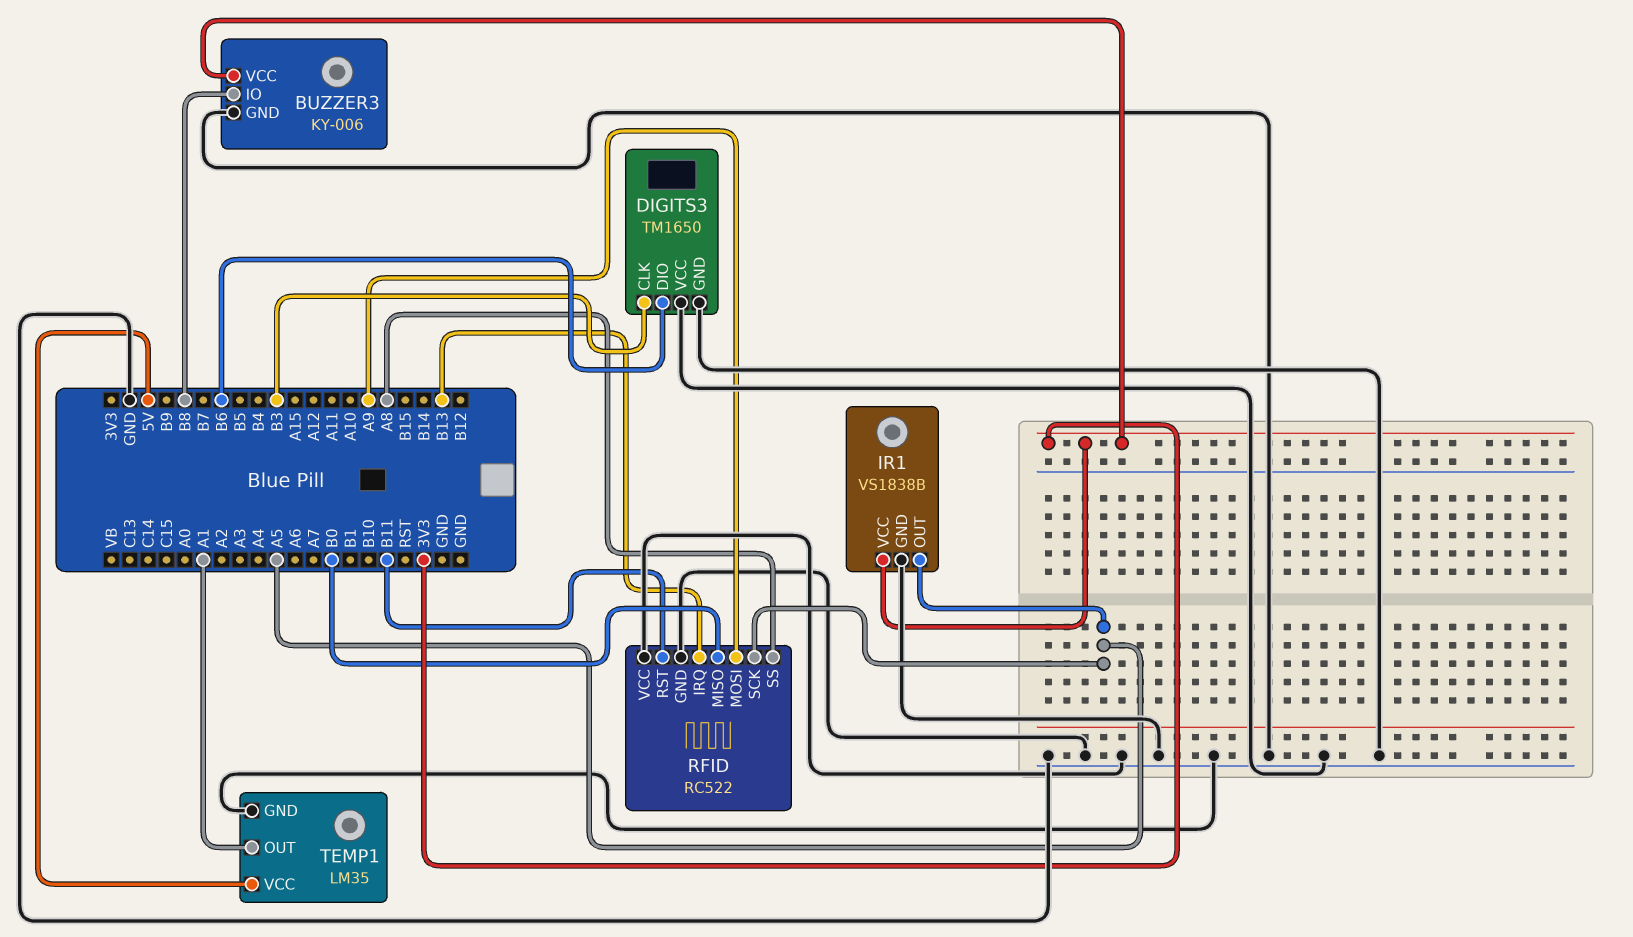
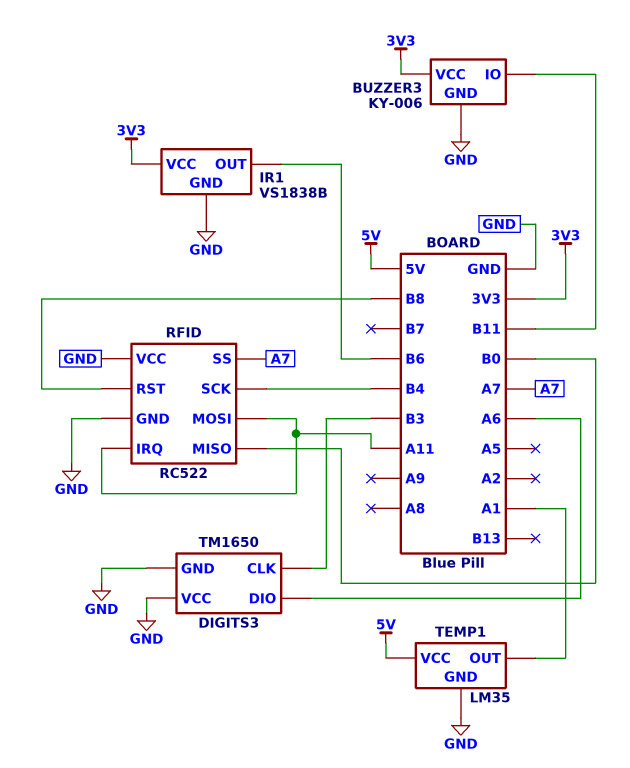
BUZZER3 pin IO: B8 -> B11
DIGITS3 pin DIO: B6 -> A6
IR1 pin OUT: A5 -> B6
RFID pin IRQ: B13 -> A11
RFID pin MOSI: A9 -> A11
RFID pin RST: B11 -> B8
RFID pin SCK: A5 -> B4
RFID pin SS: A8 -> A7

